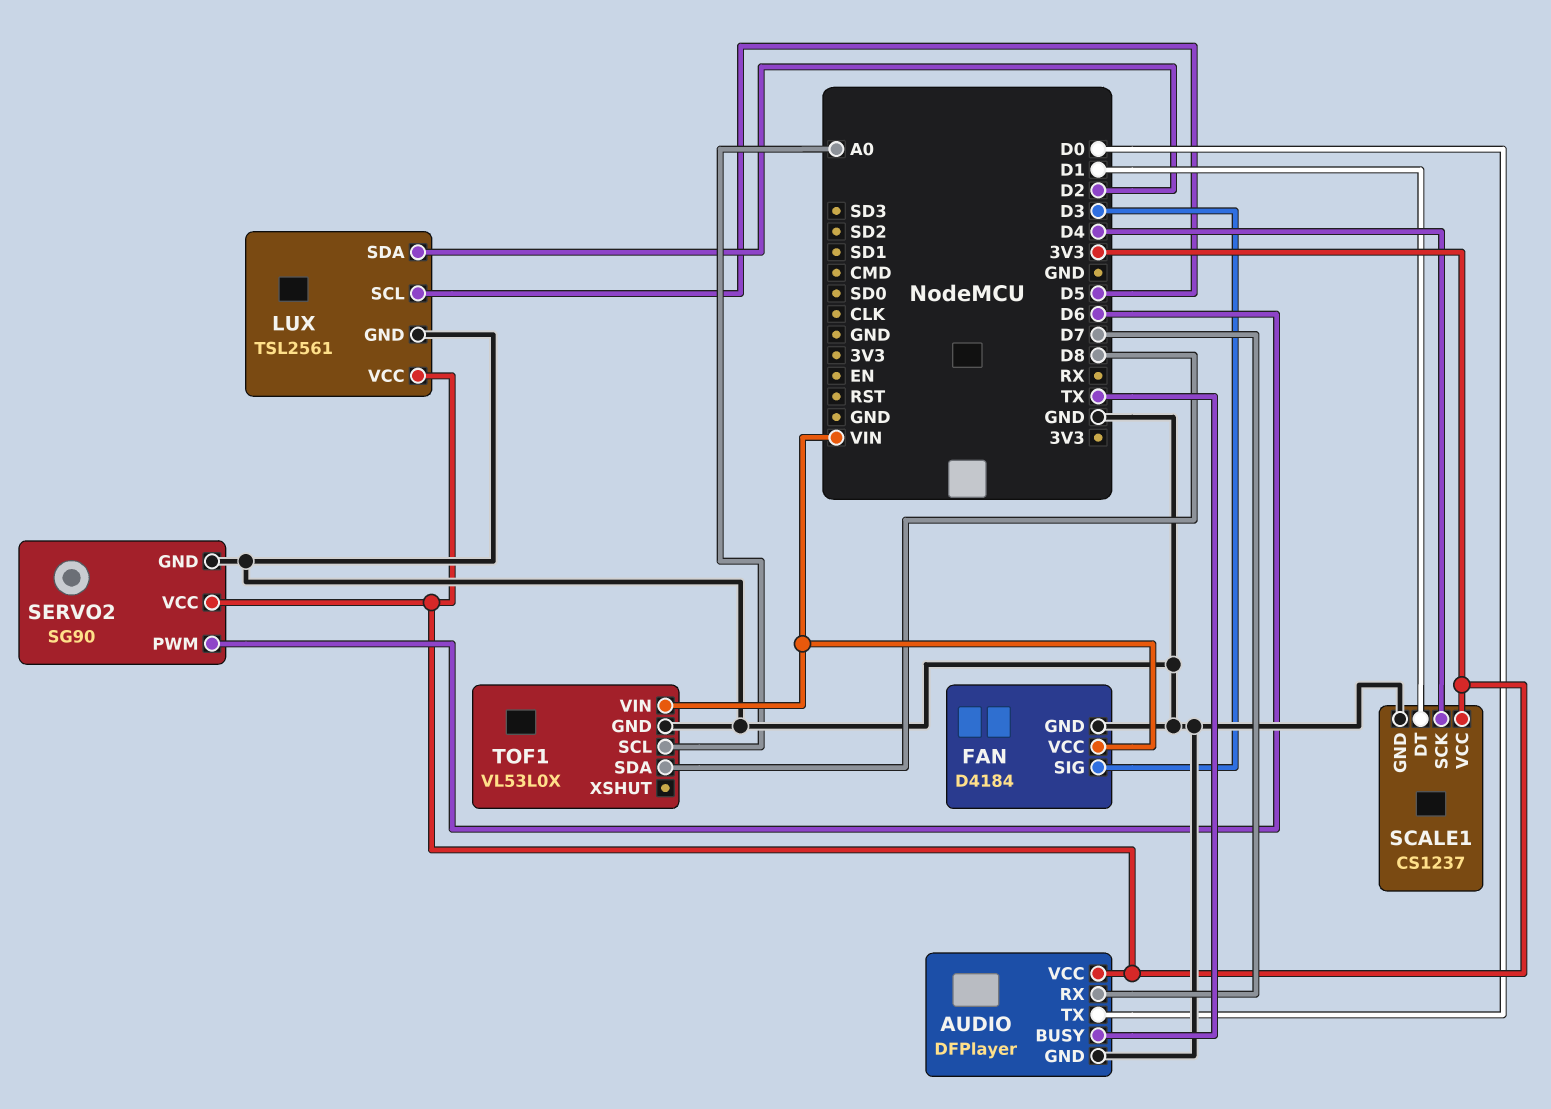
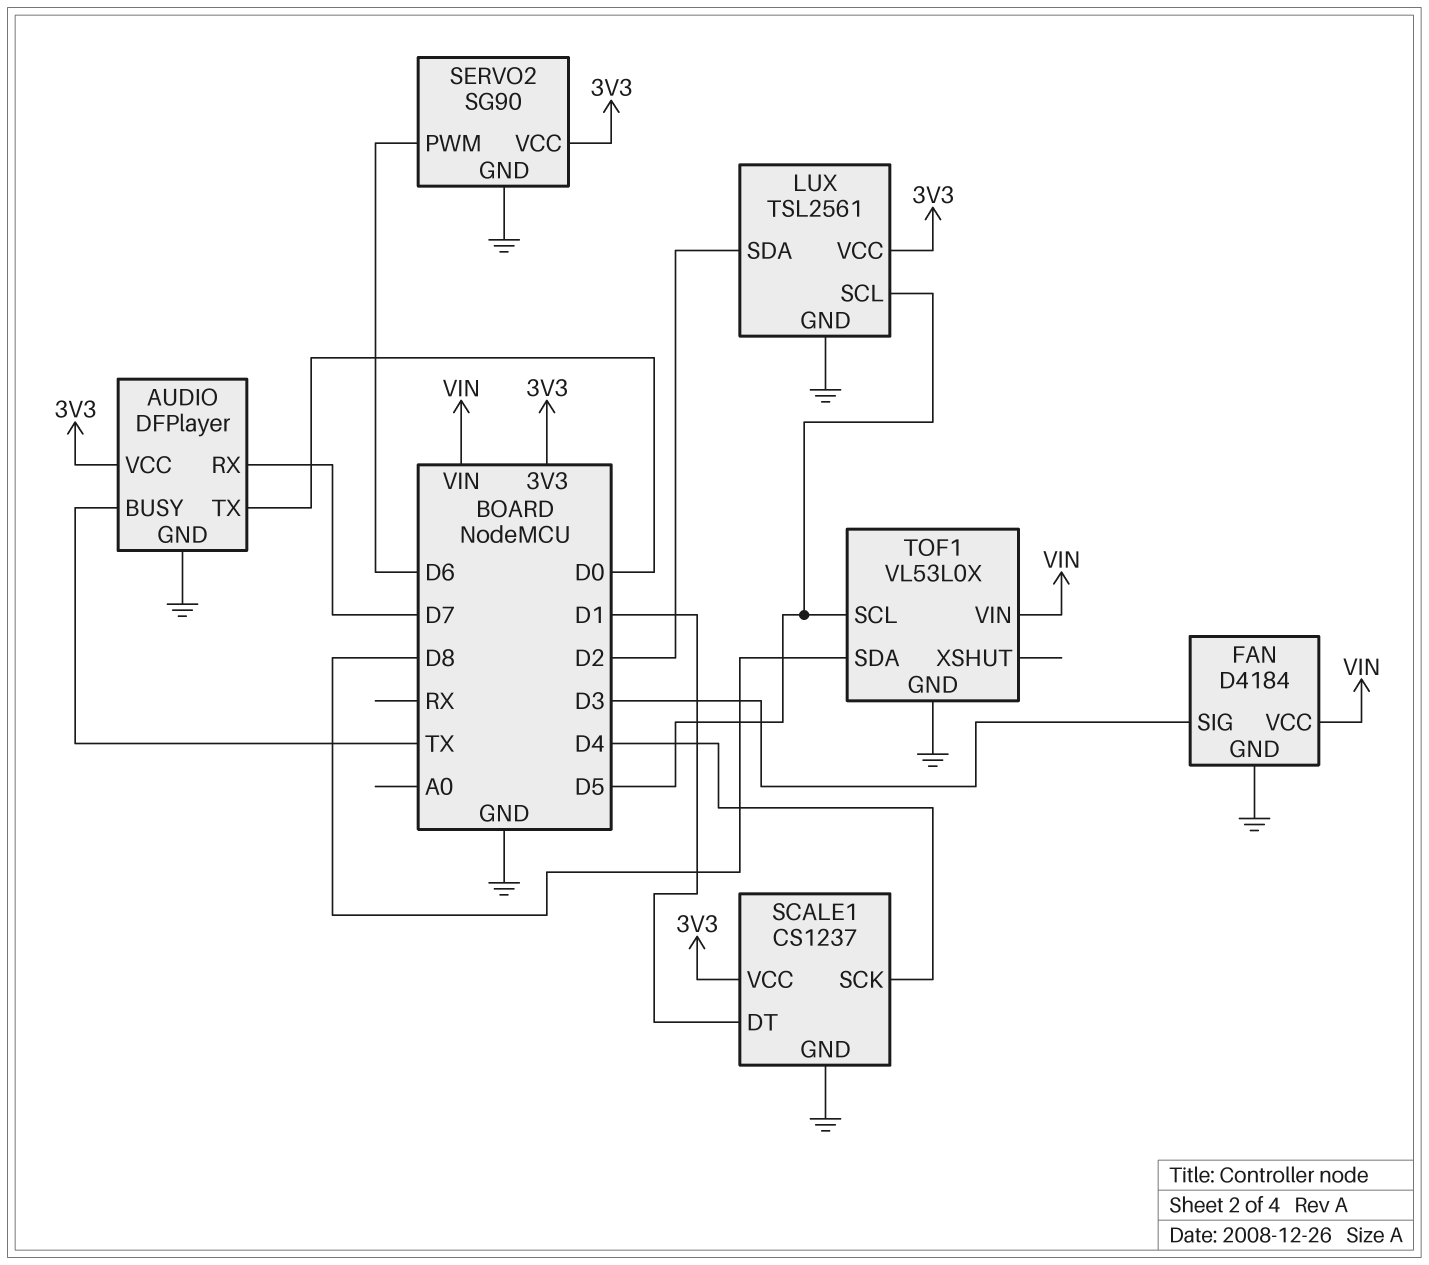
TOF1 pin SCL: A0 -> D5

